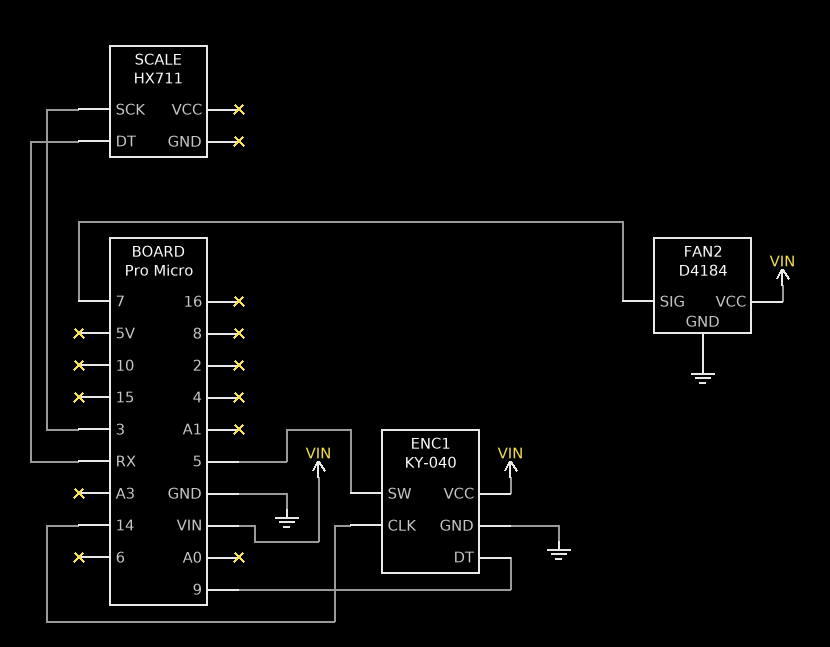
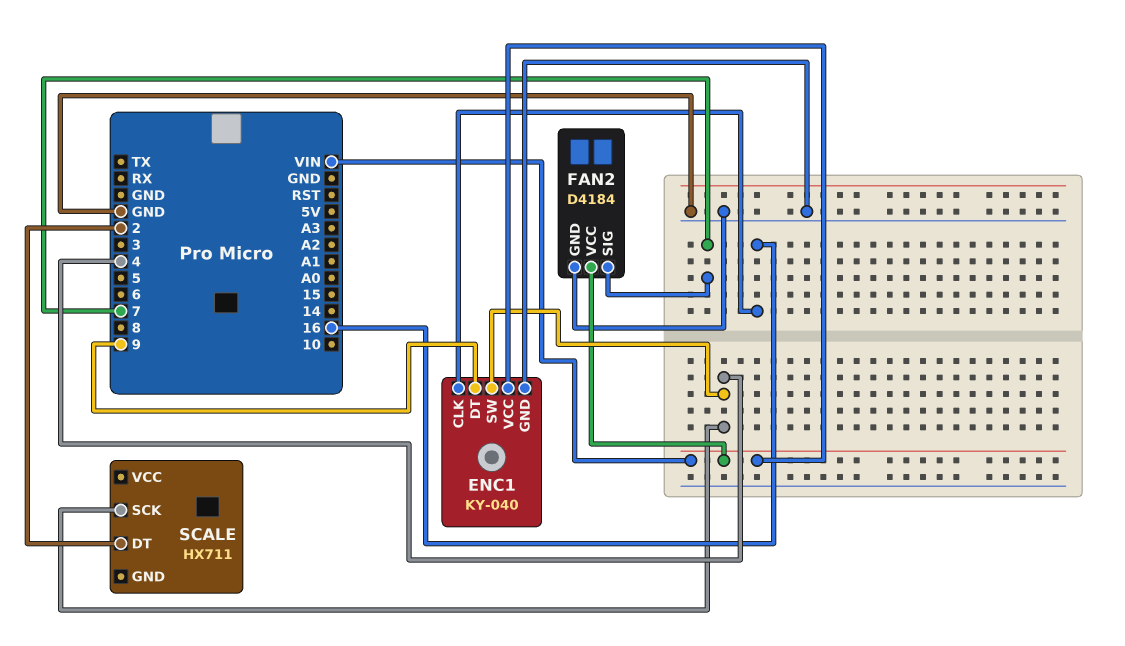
ENC1 pin CLK: 14 -> 16
ENC1 pin SW: 5 -> 4
SCALE pin DT: RX -> 2
SCALE pin SCK: 3 -> 4

